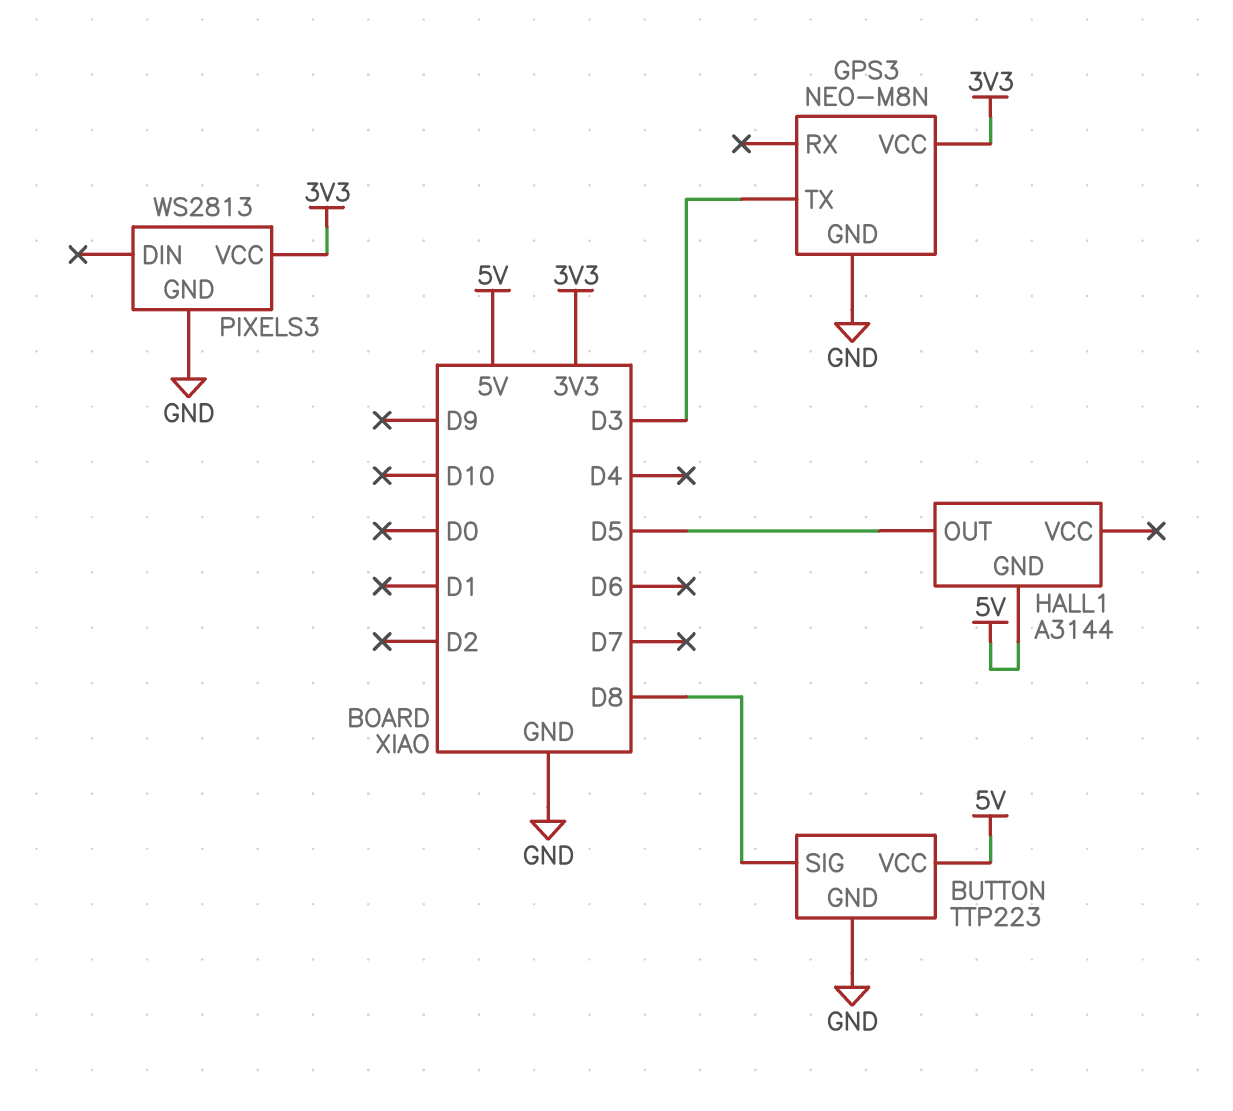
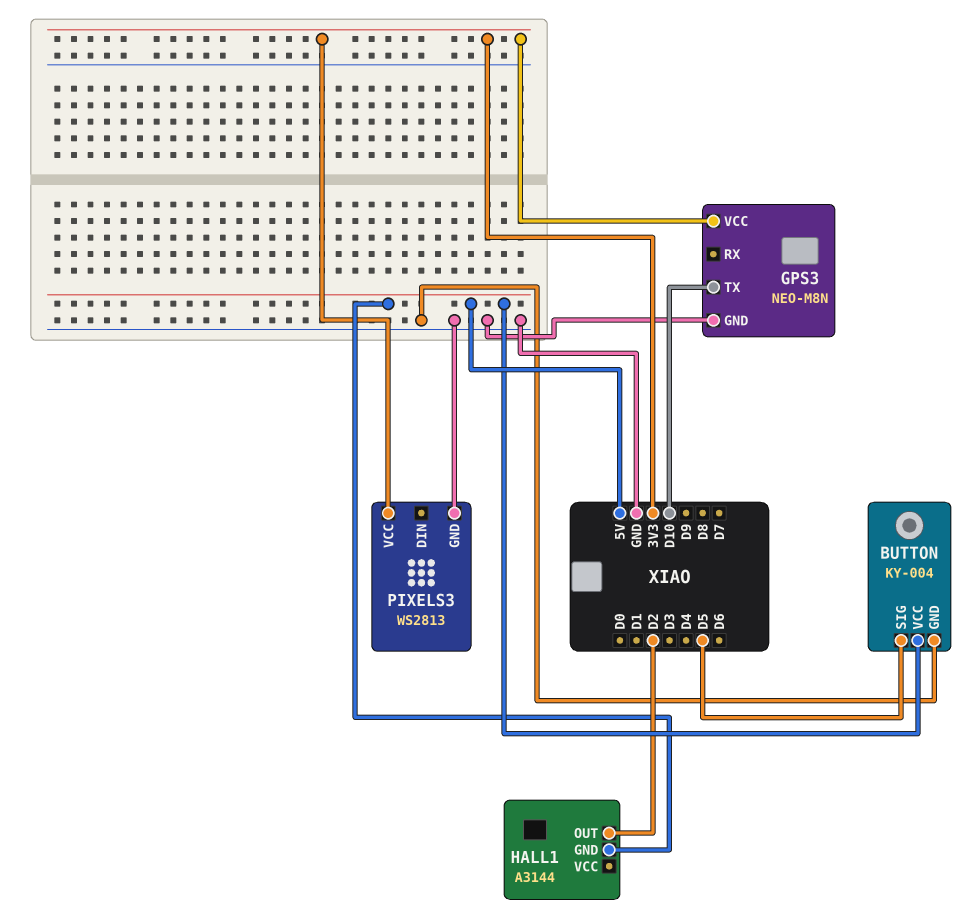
BUTTON: TTP223 -> KY-004
BUTTON pin SIG: D8 -> D5
GPS3 pin TX: D3 -> D10
HALL1 pin OUT: D5 -> D2

